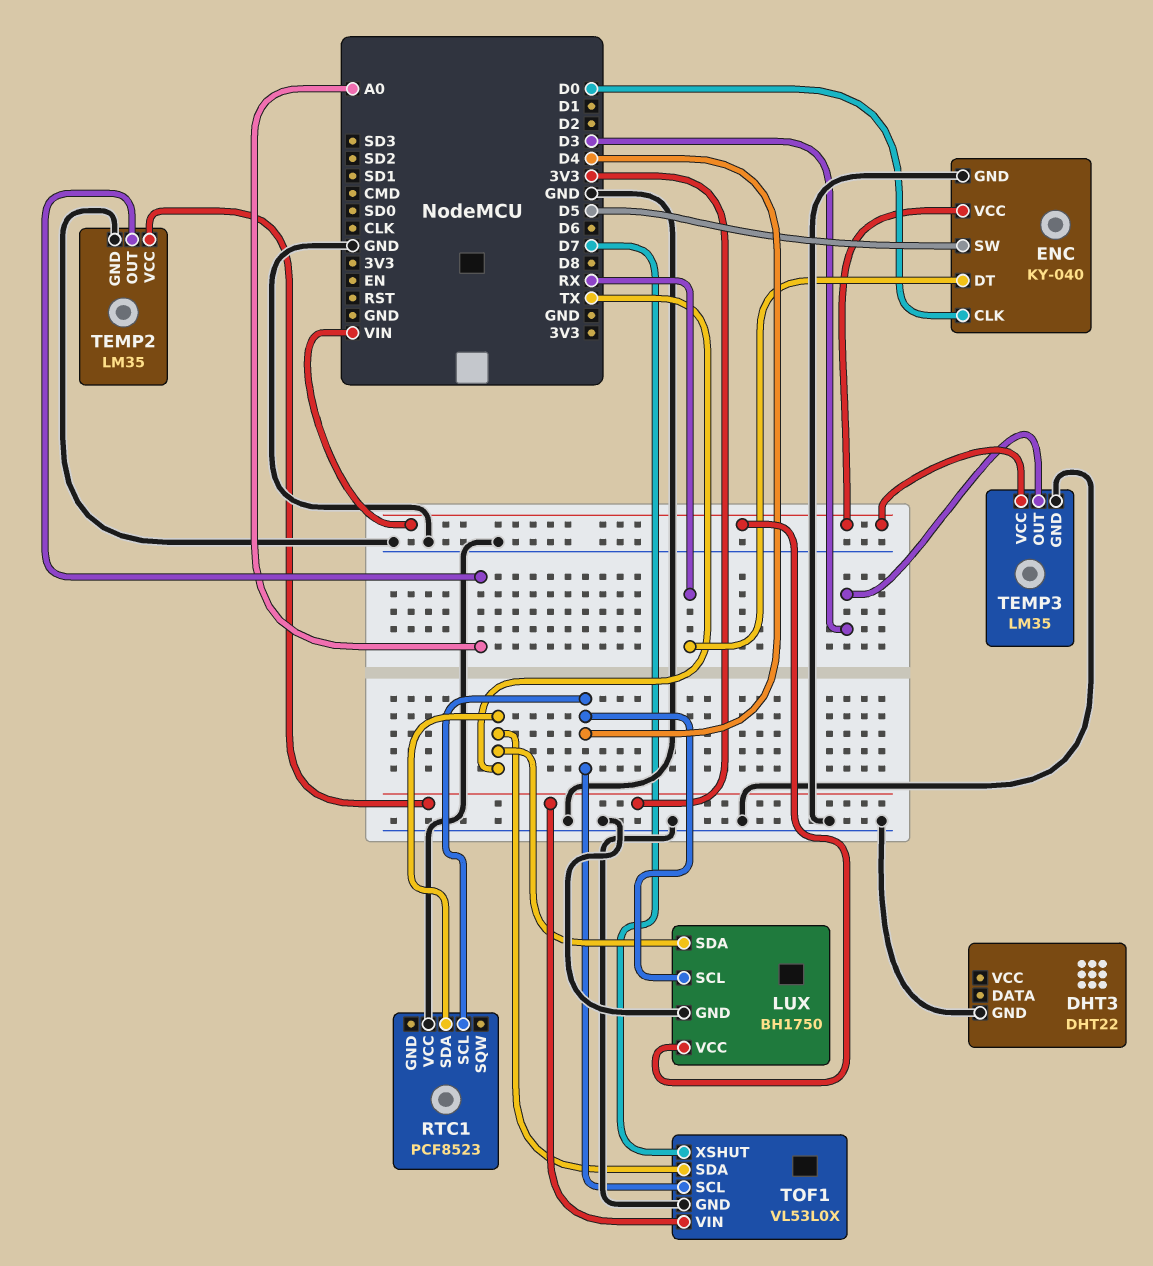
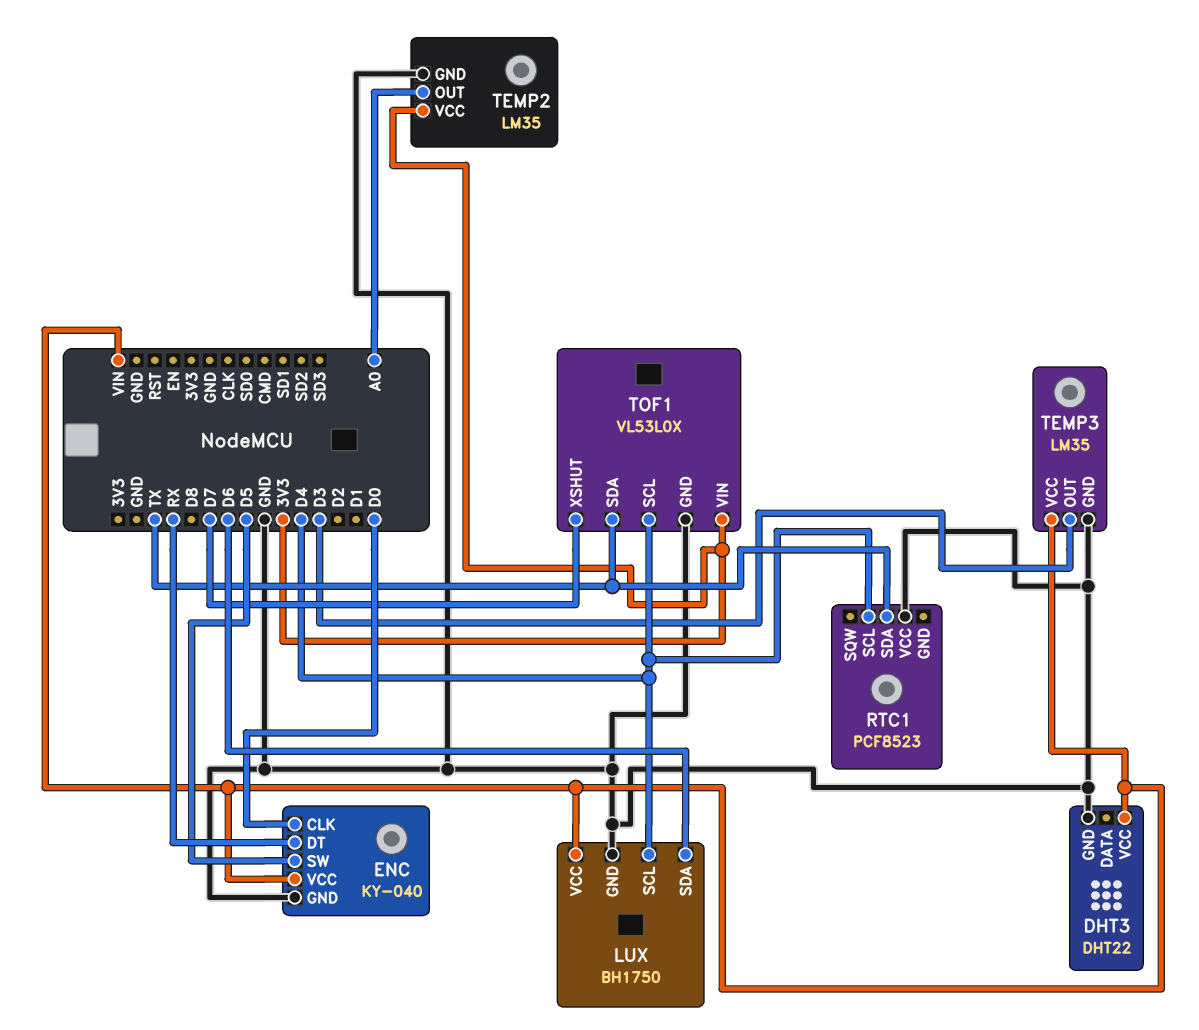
DHT3 pin VCC: none -> VIN
LUX pin SDA: TX -> D6

